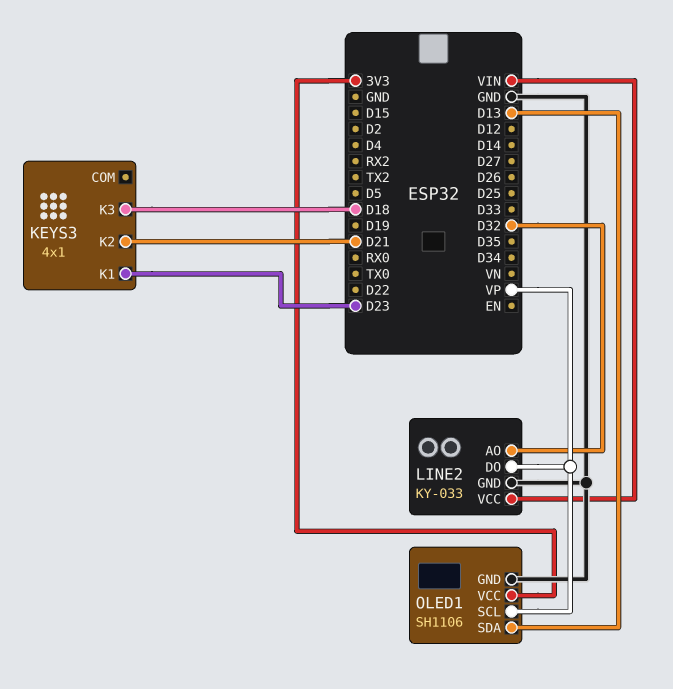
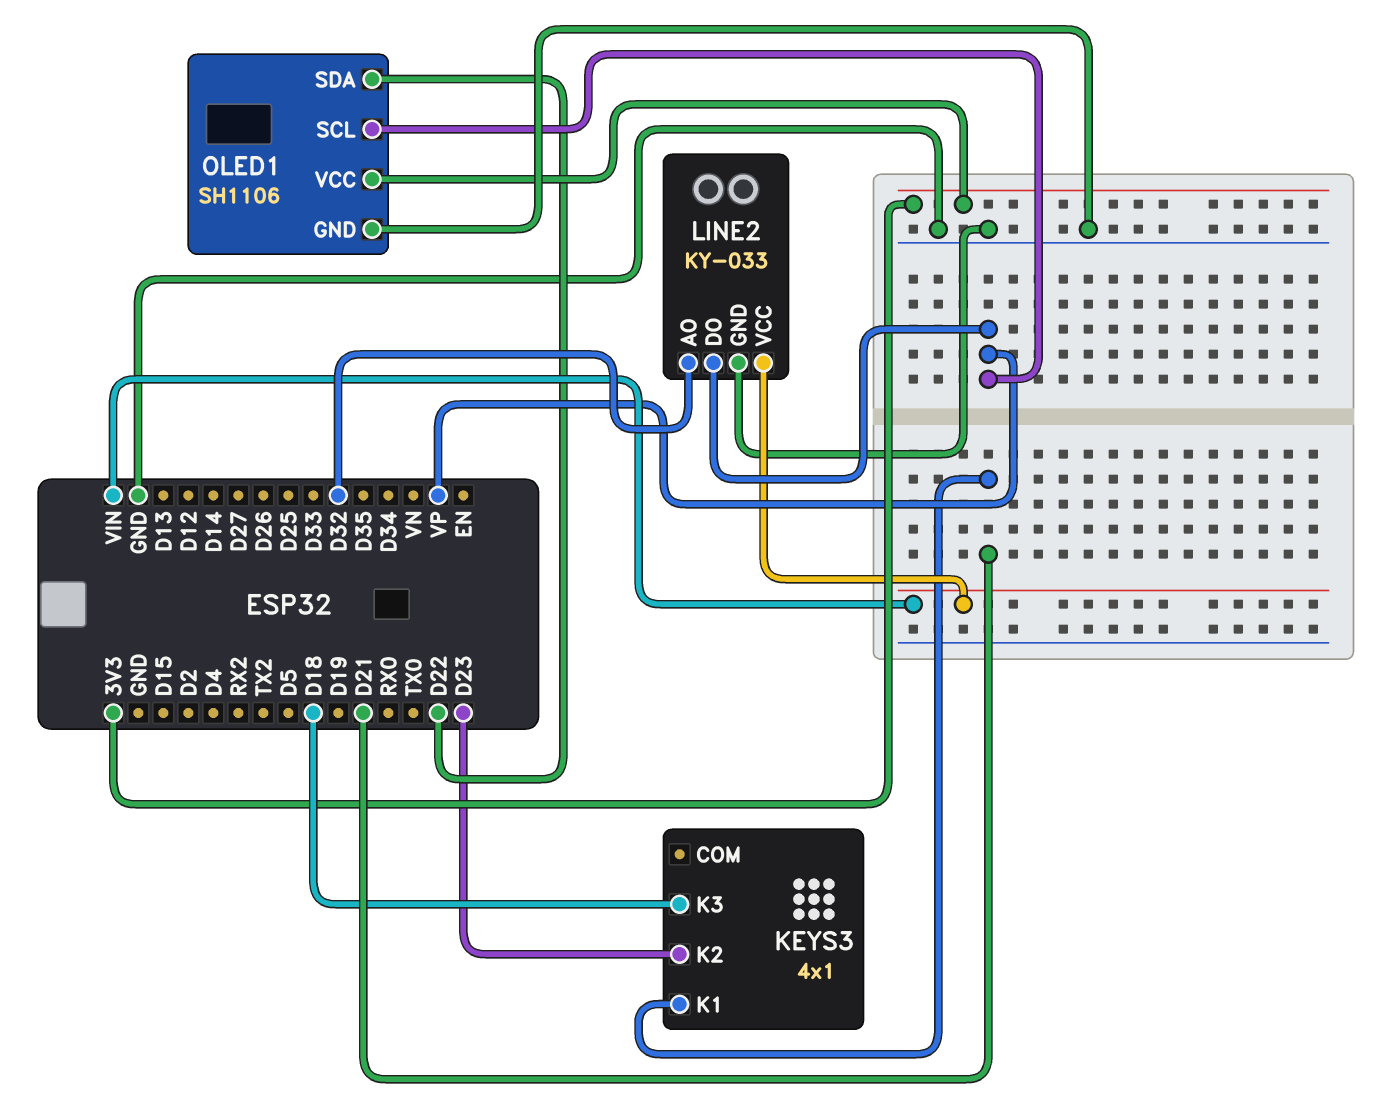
KEYS3 pin K1: D23 -> D21
KEYS3 pin K2: D21 -> D23
OLED1 pin SDA: D13 -> D22

